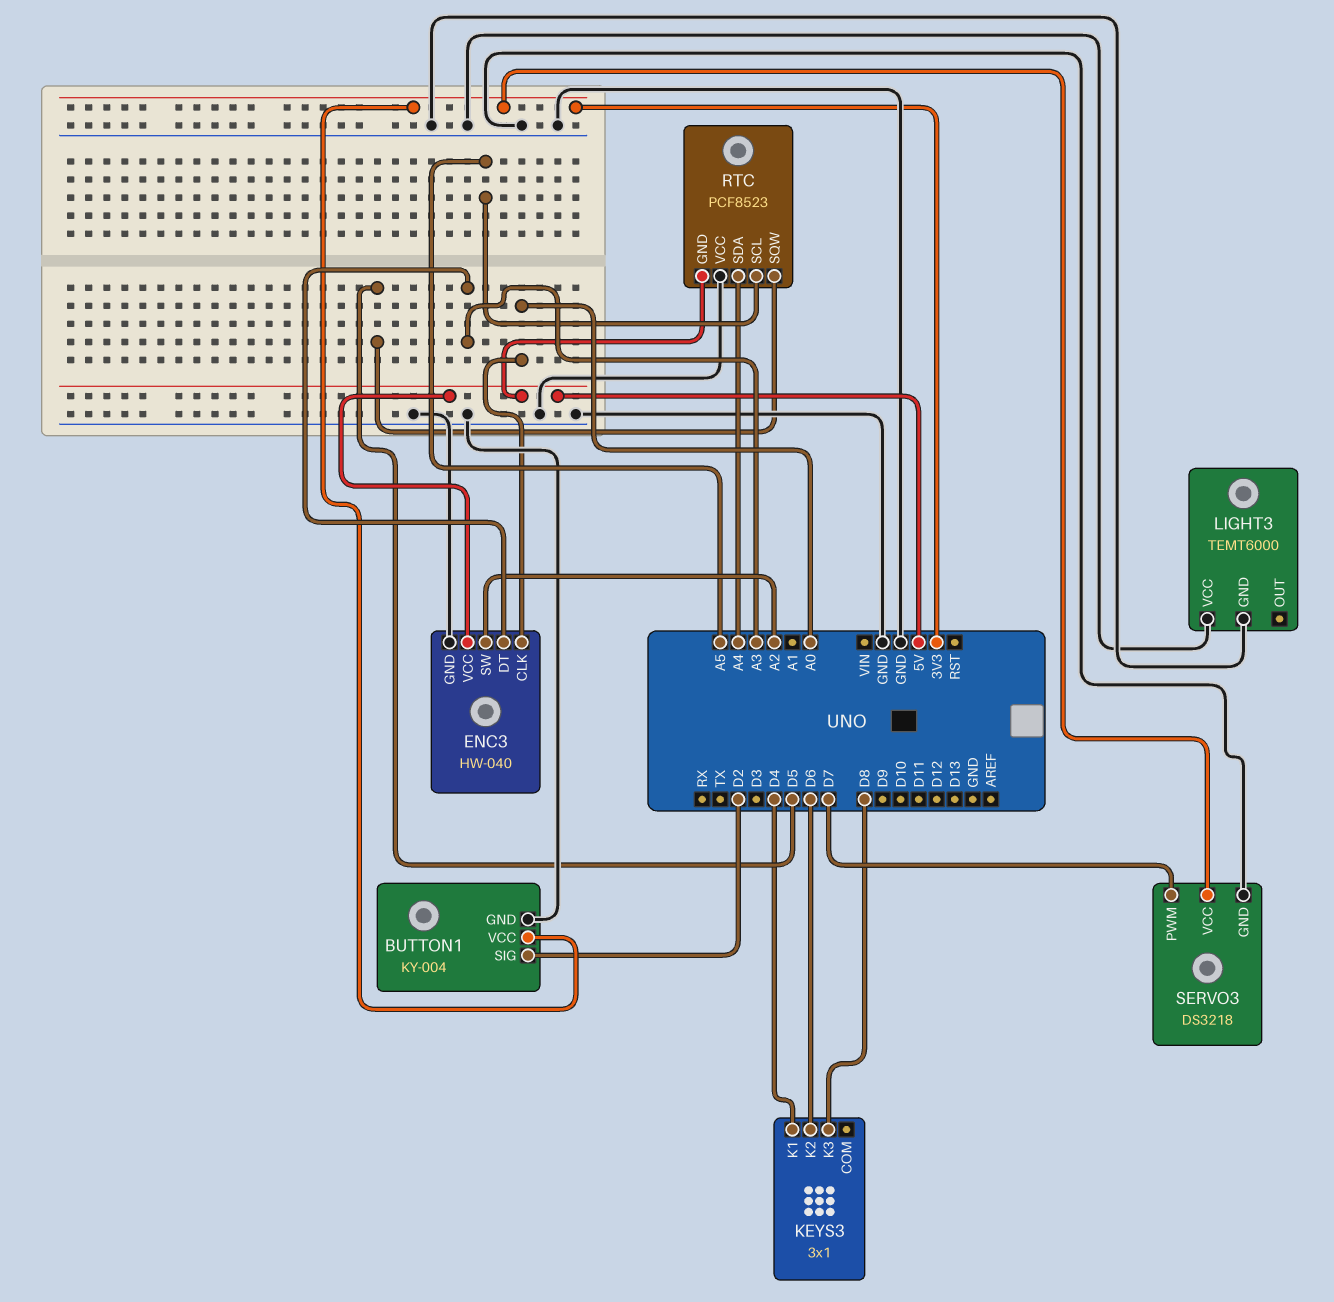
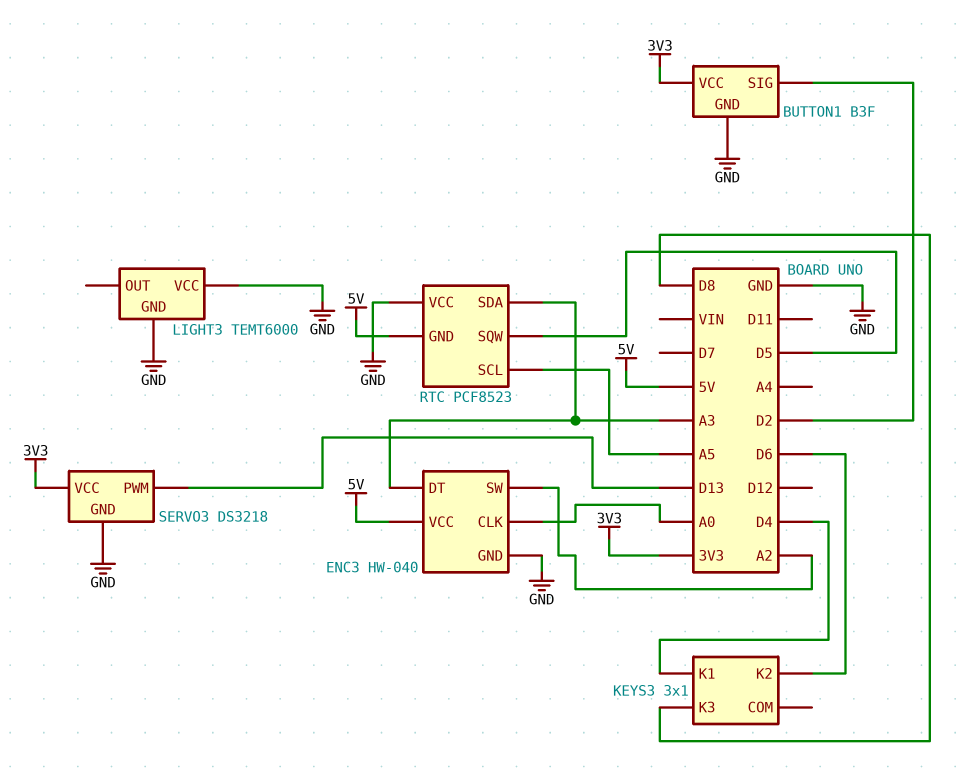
BUTTON1: KY-004 -> B3F
RTC pin SDA: A4 -> A3
SERVO3 pin PWM: D7 -> D13

